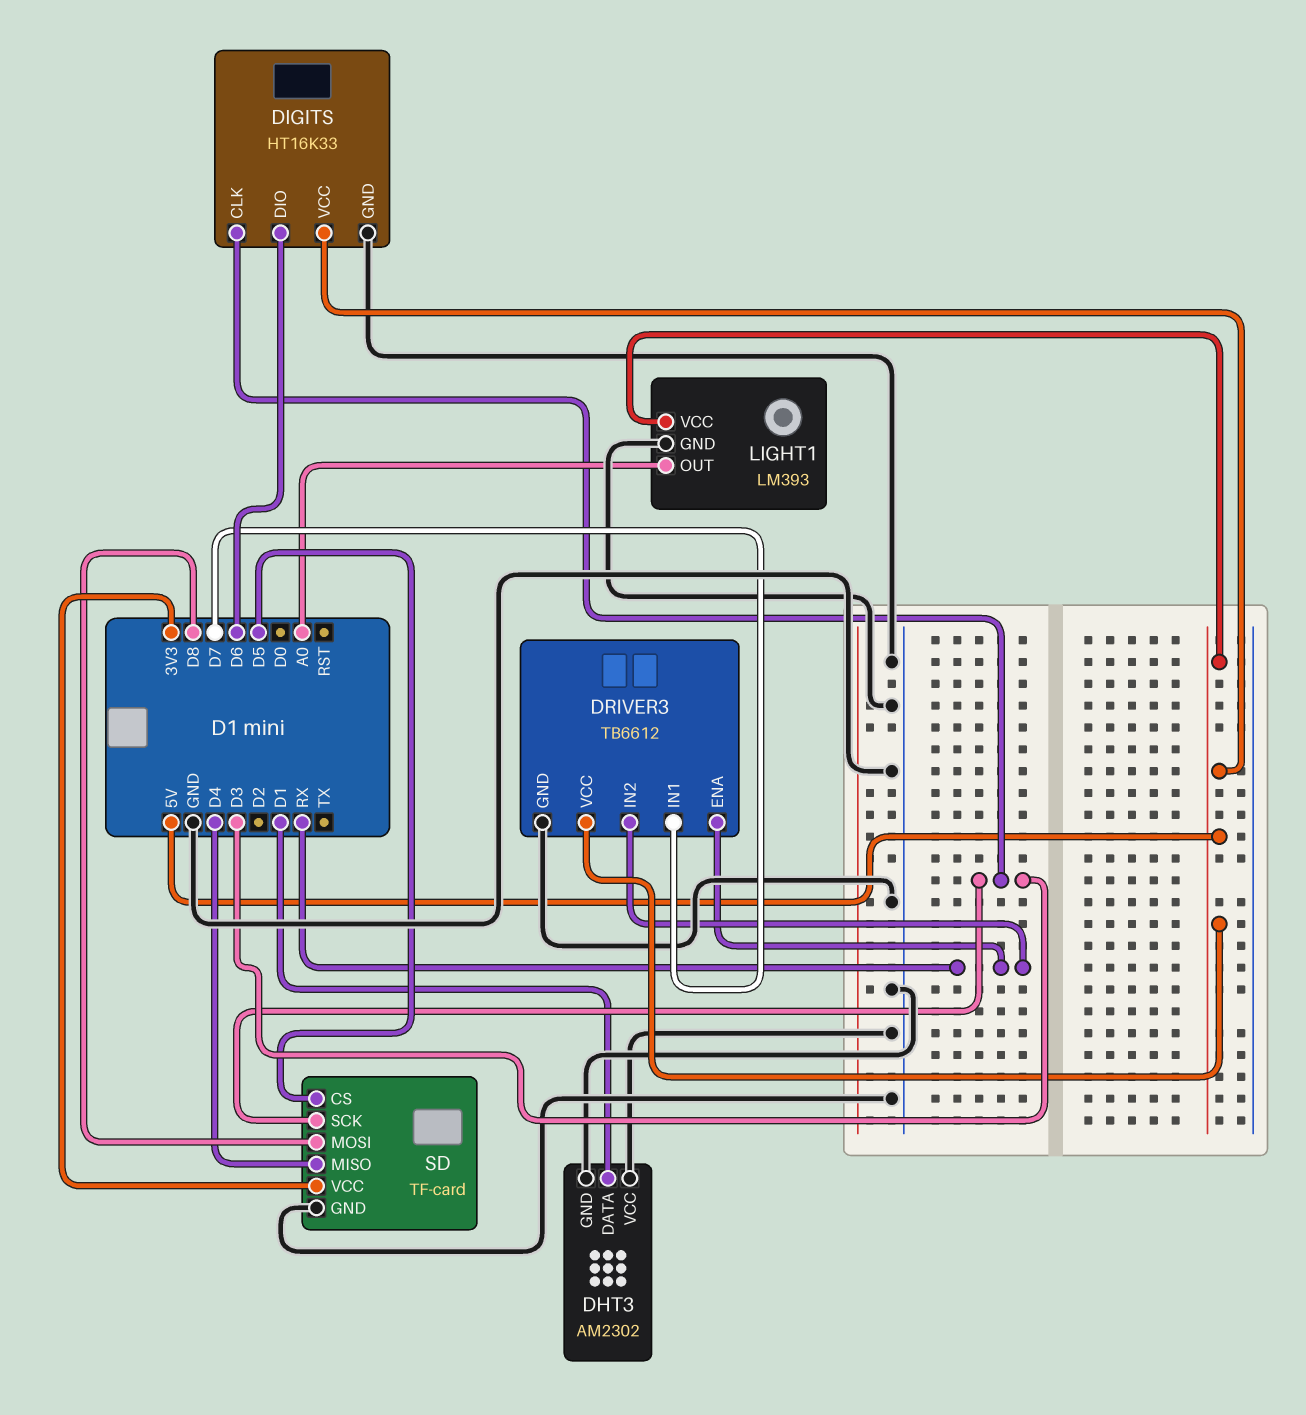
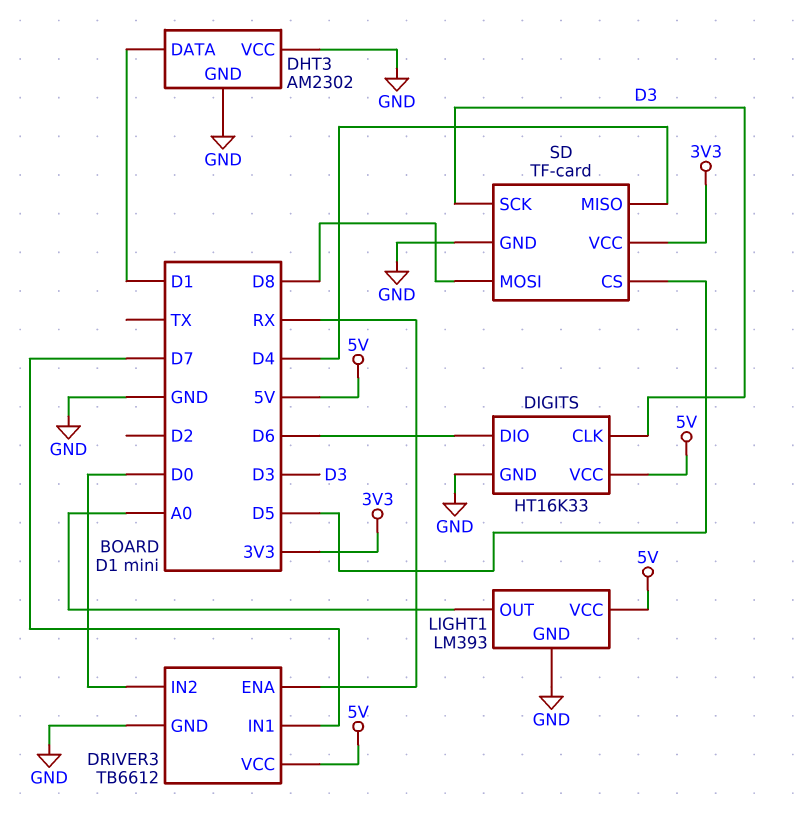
DRIVER3 pin IN2: RX -> D0

